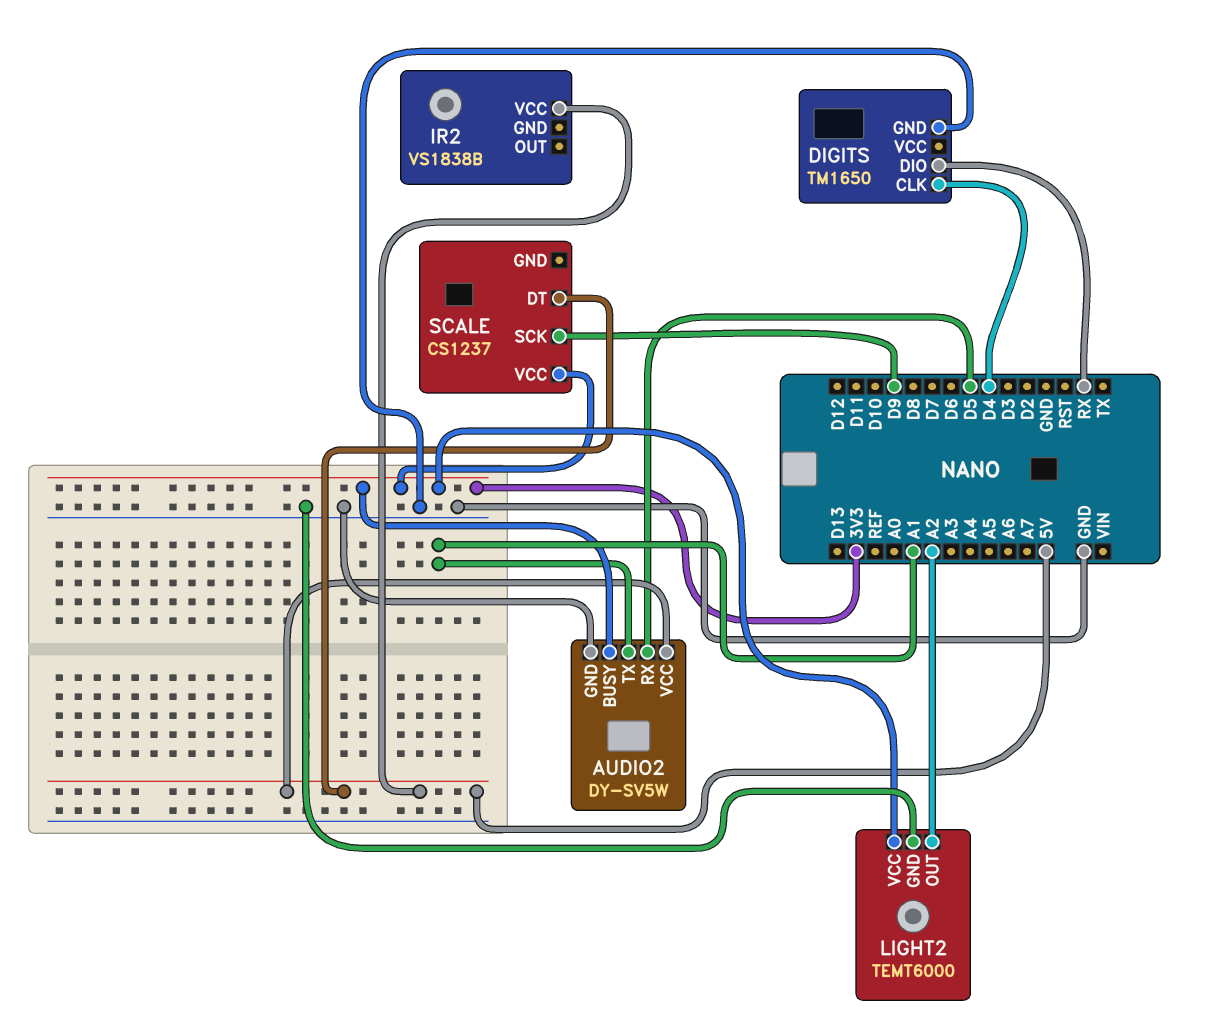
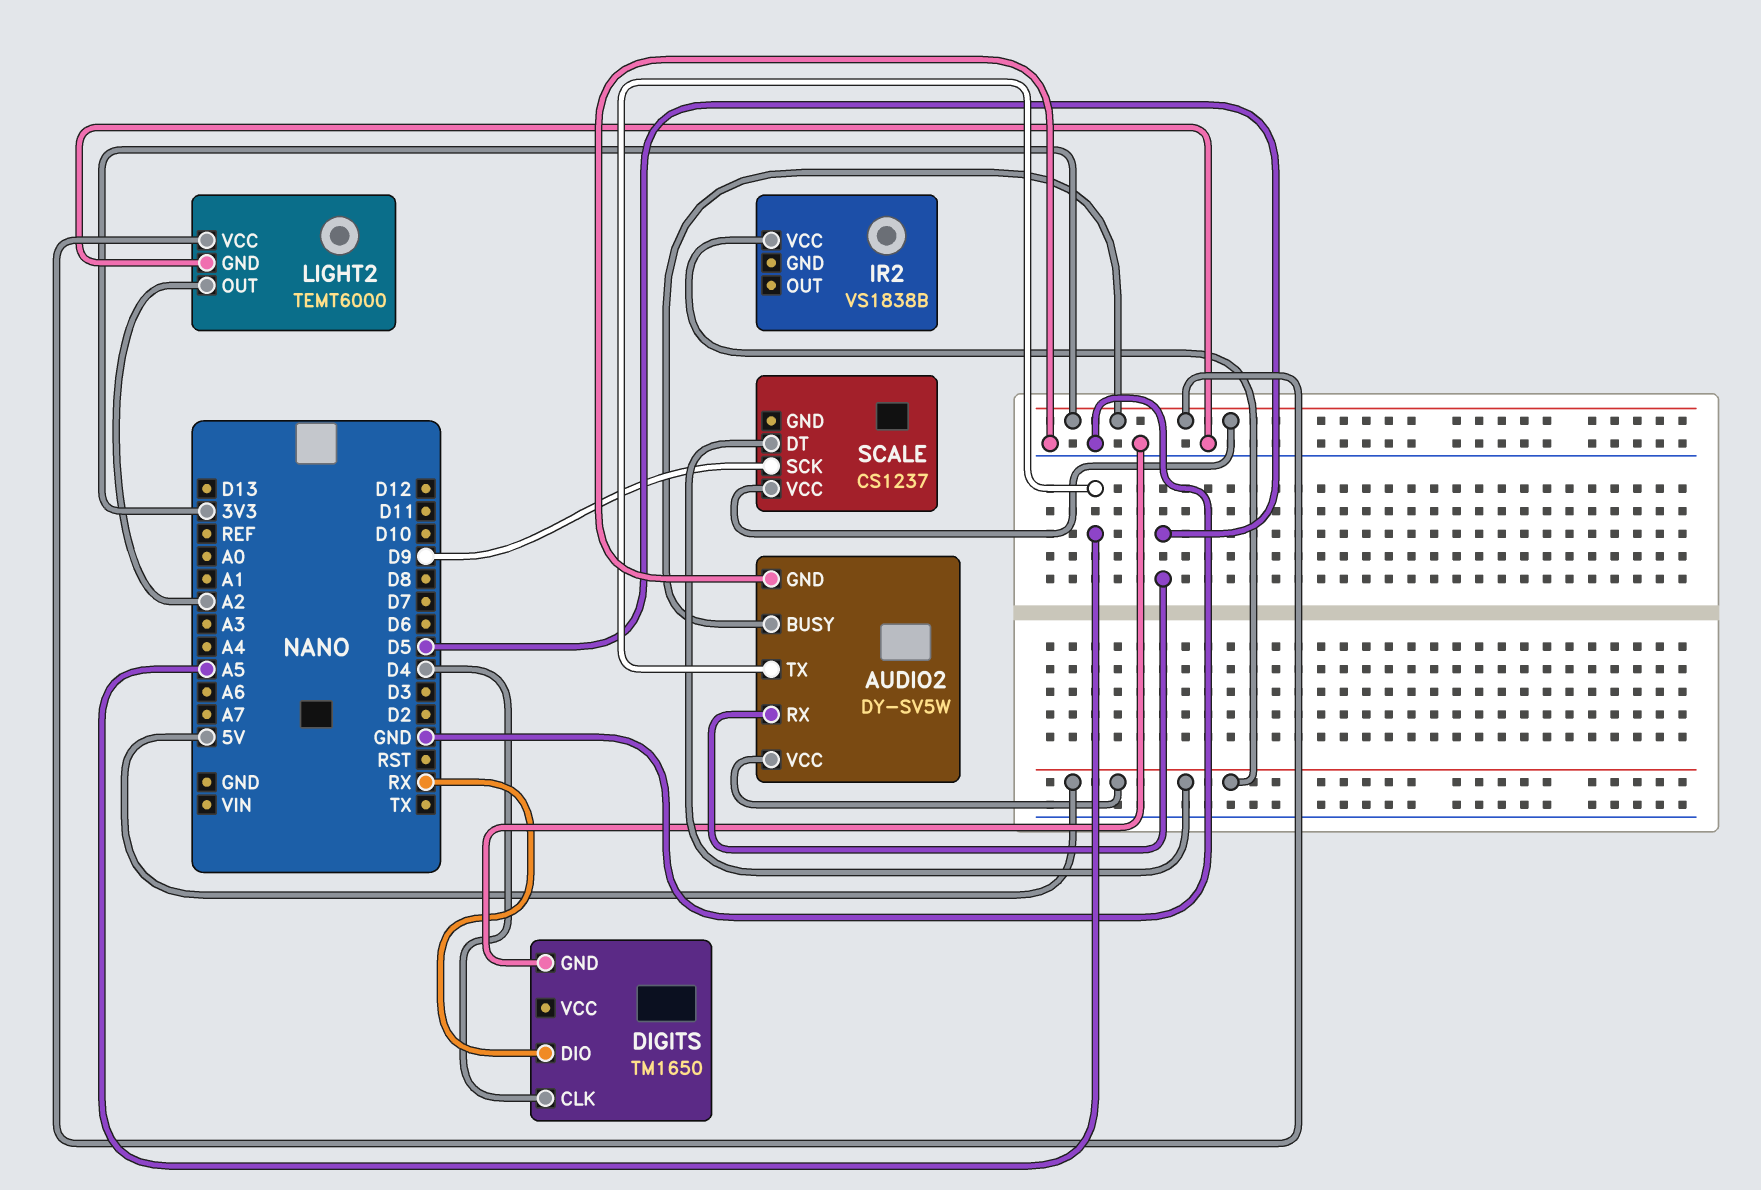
AUDIO2 pin TX: A1 -> A5

